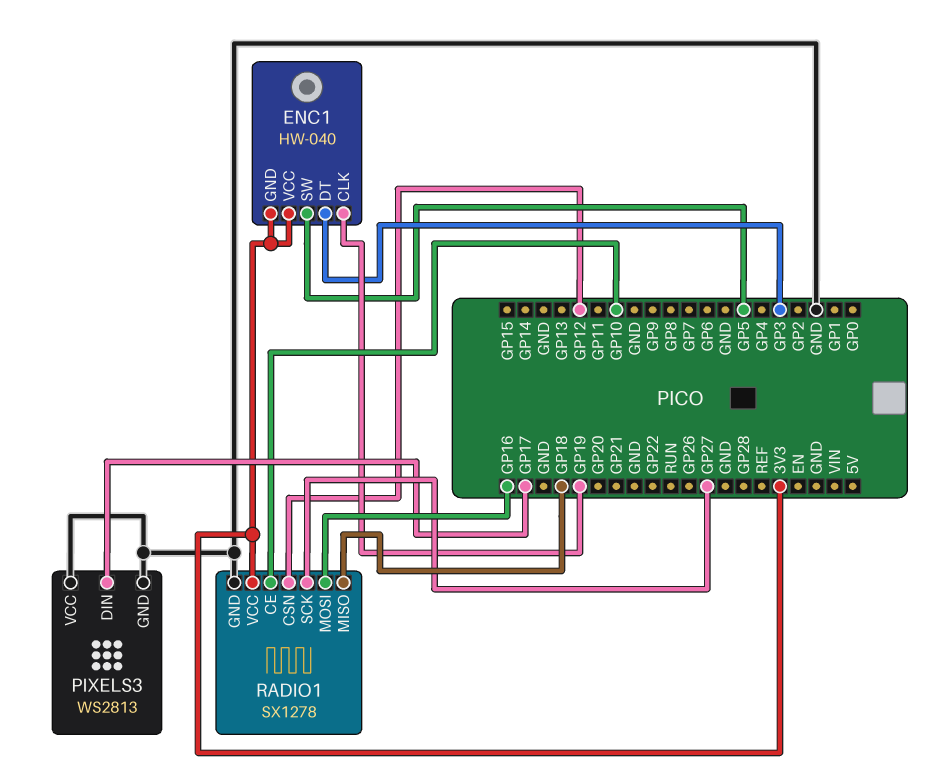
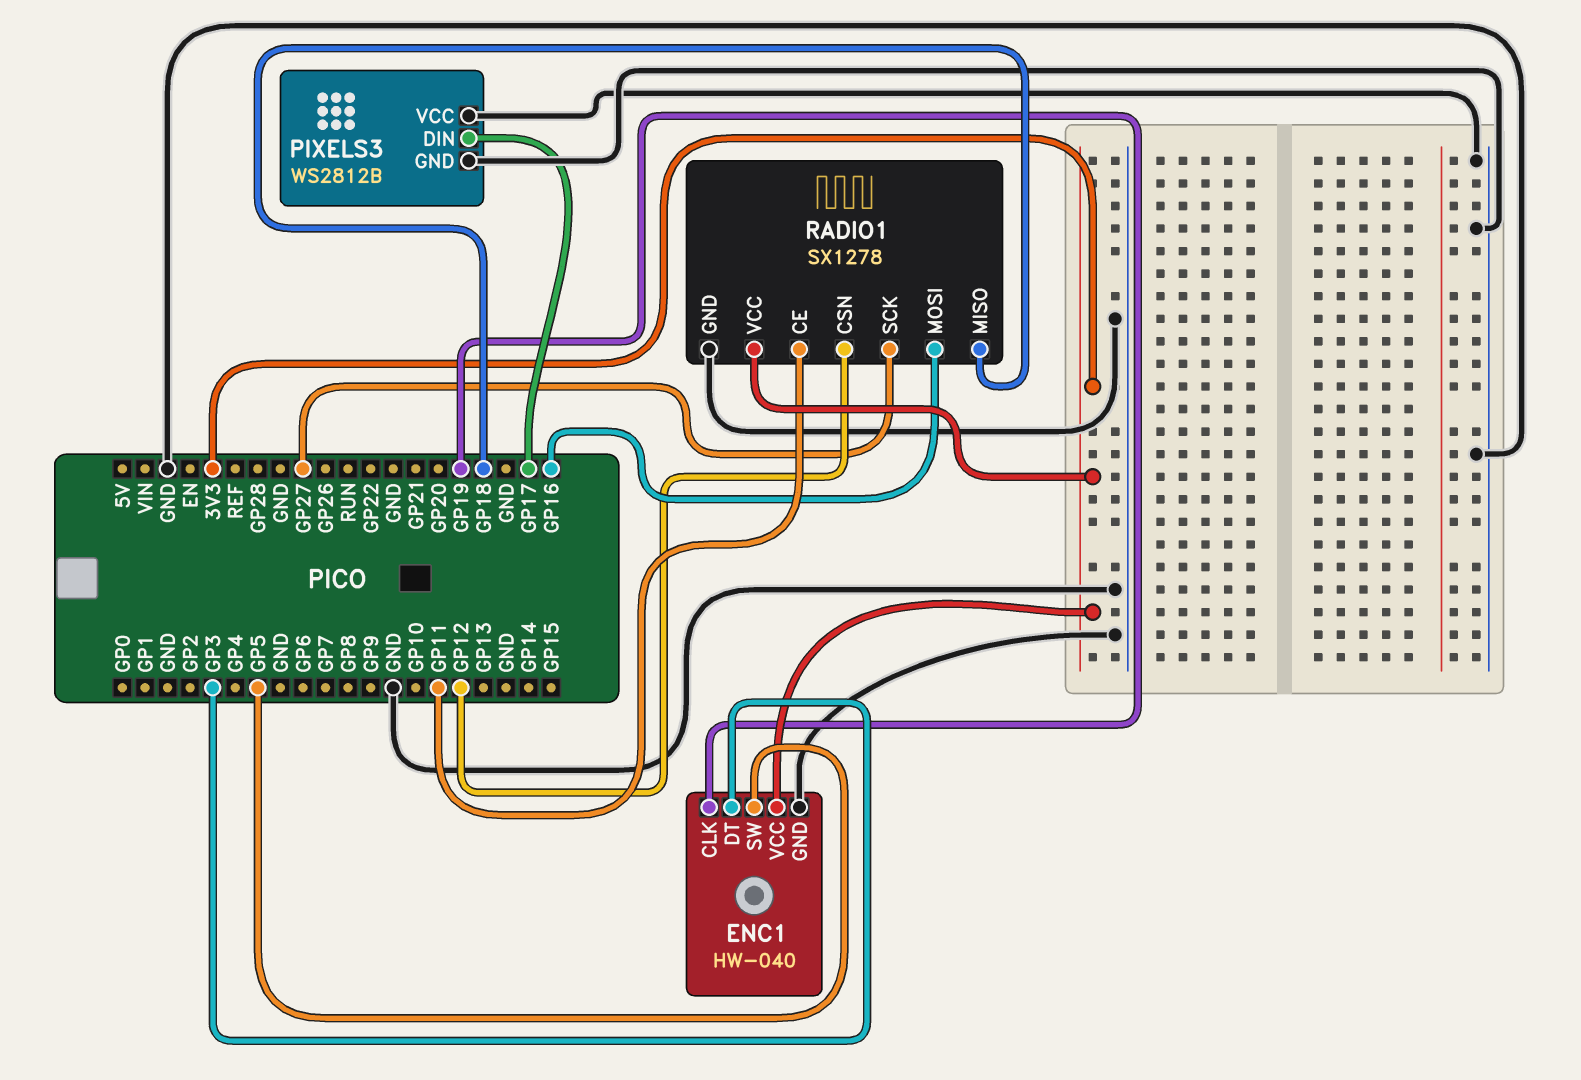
ENC1 pin GND: 3V3 -> GND
PIXELS3: WS2813 -> WS2812B
RADIO1 pin CE: GP10 -> GP11

